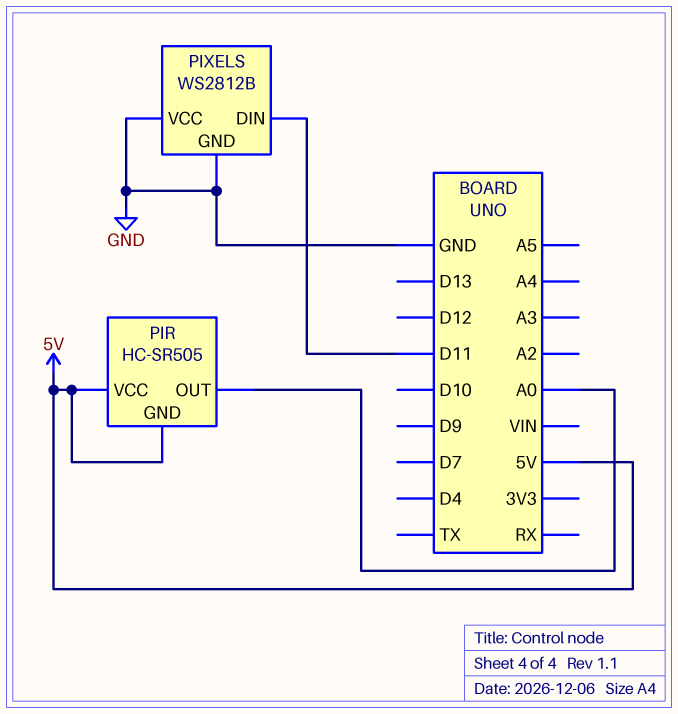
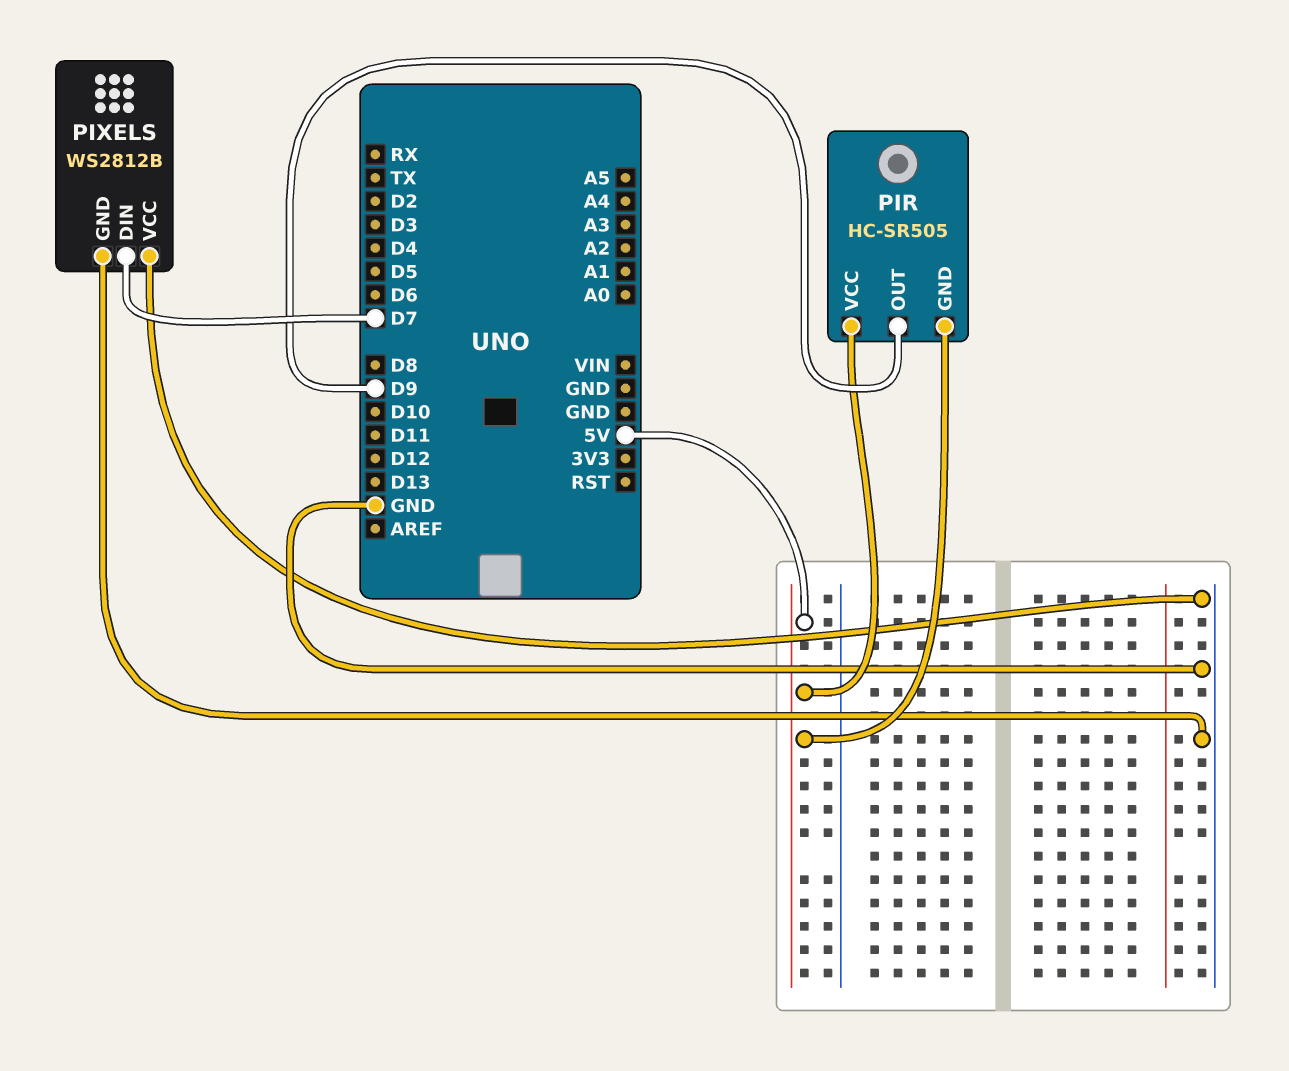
PIR pin OUT: A0 -> D9
PIXELS pin DIN: D11 -> D7

